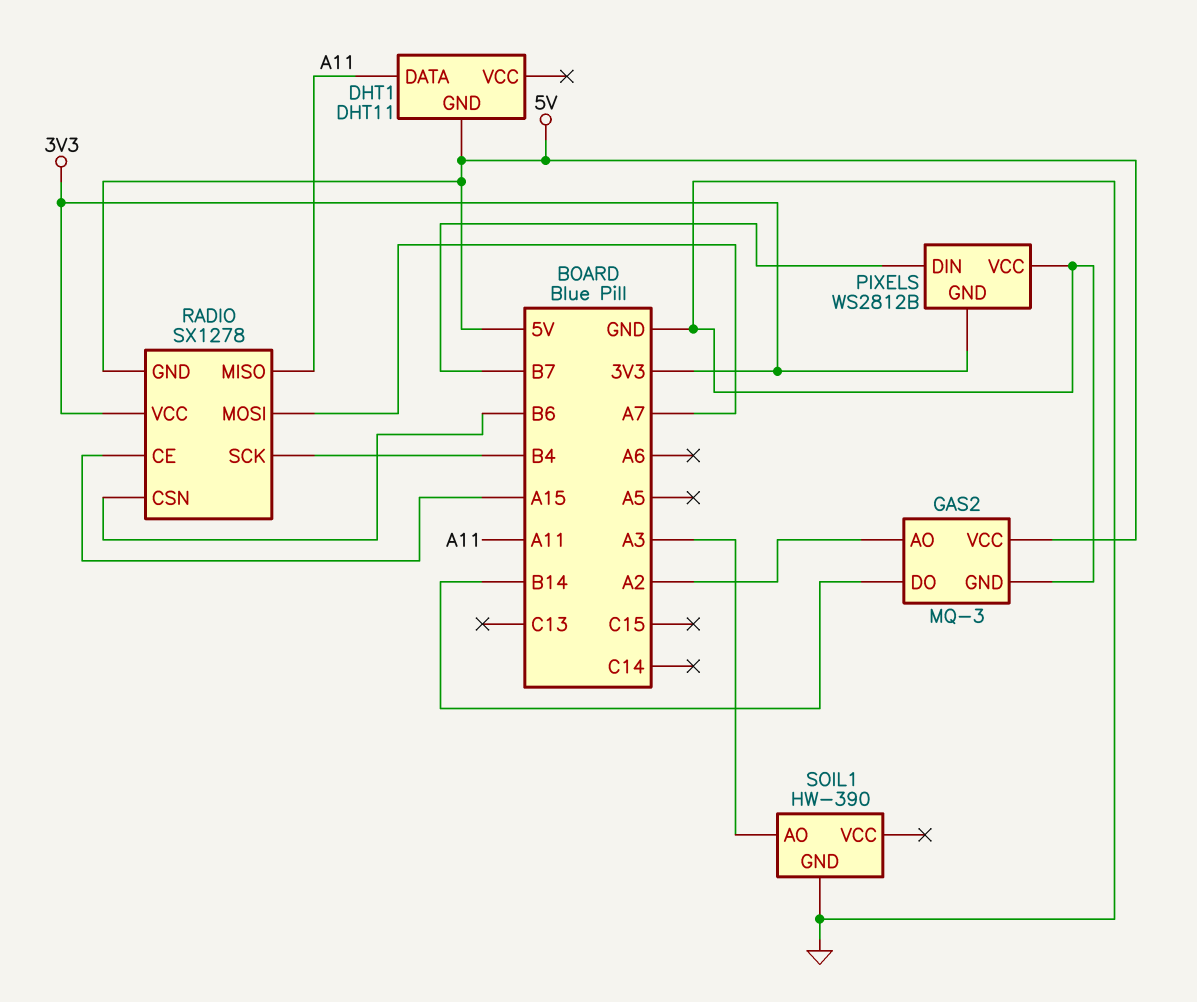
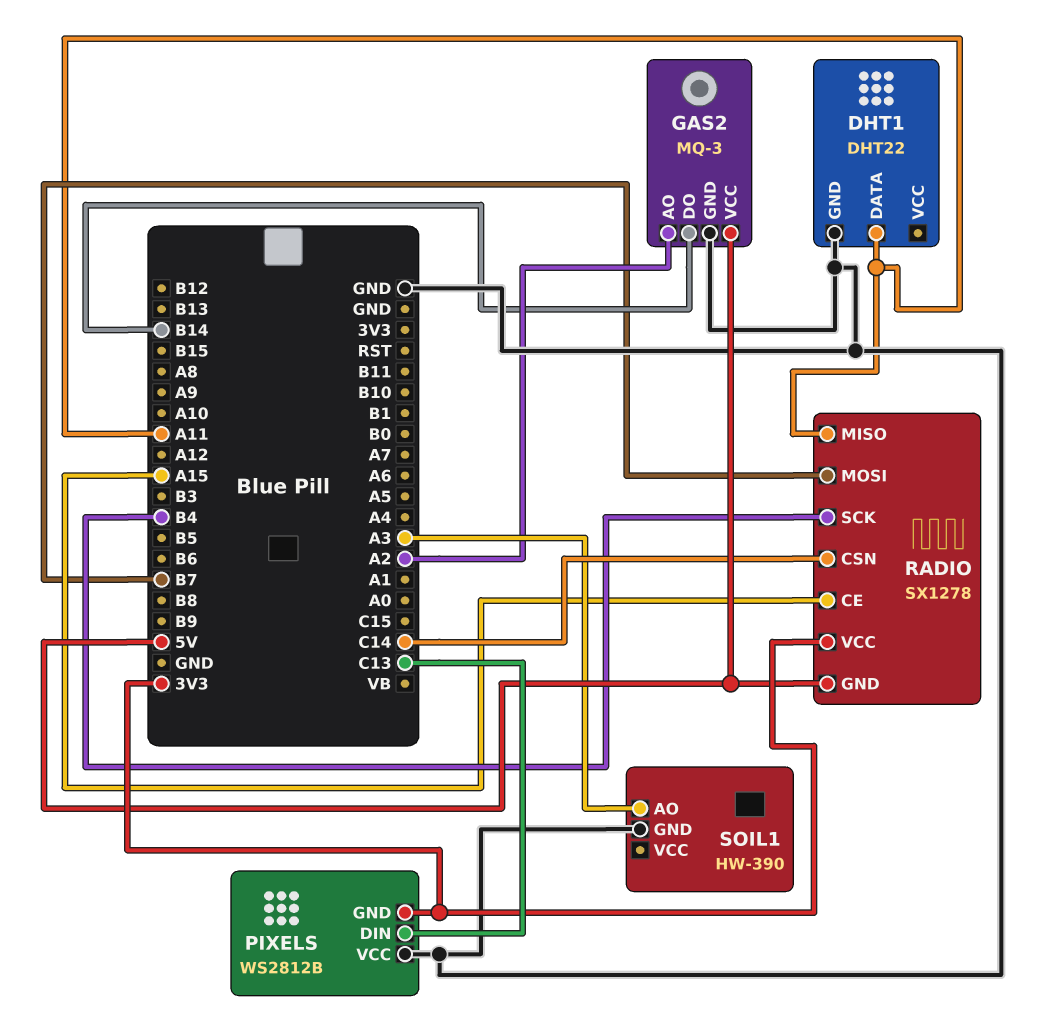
DHT1: DHT11 -> DHT22
DHT1 pin GND: 5V -> GND
PIXELS pin DIN: B7 -> C13
RADIO pin CSN: B6 -> C14
RADIO pin MOSI: A7 -> B7

